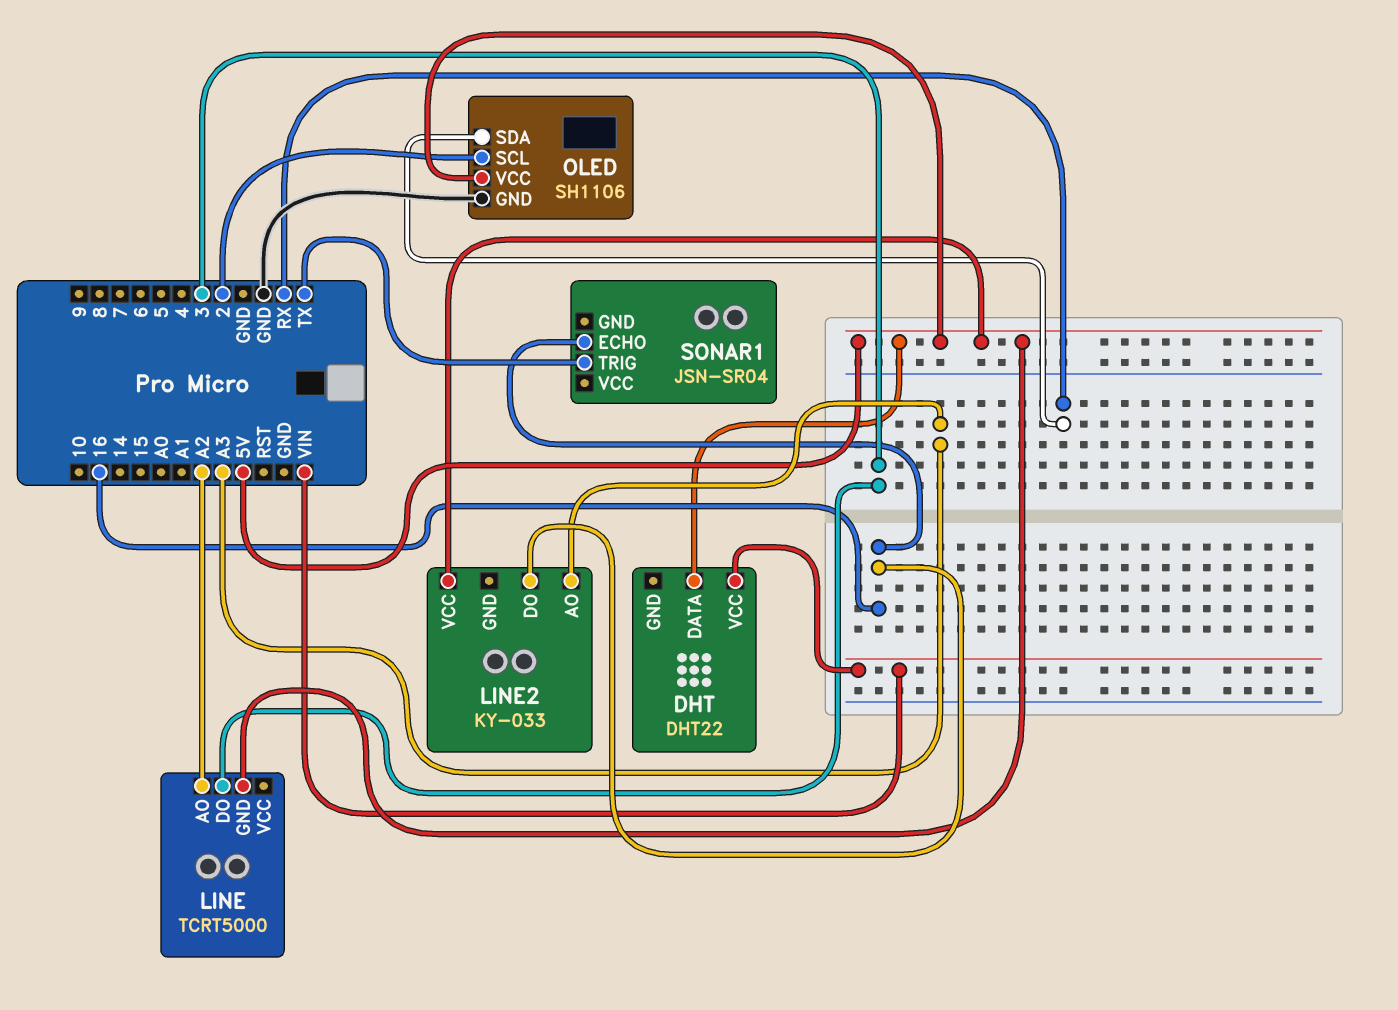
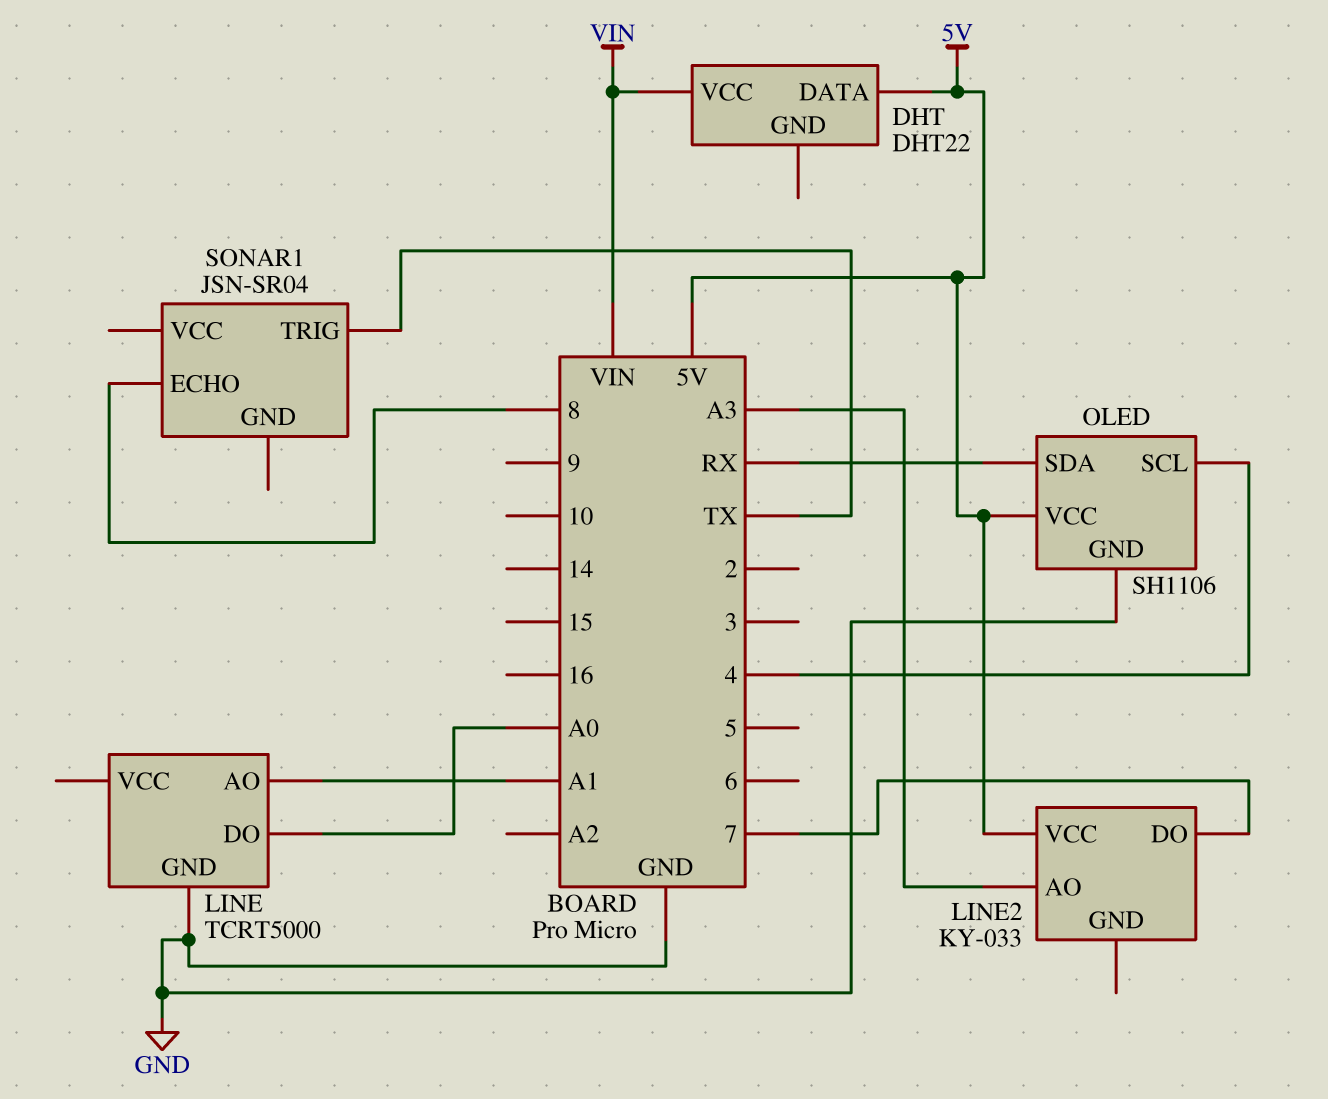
LINE pin AO: A2 -> A1
LINE pin DO: 3 -> A0
LINE pin GND: 5V -> GND
LINE2 pin DO: 16 -> 7
OLED pin SCL: 2 -> 4
SONAR1 pin ECHO: 16 -> 8

